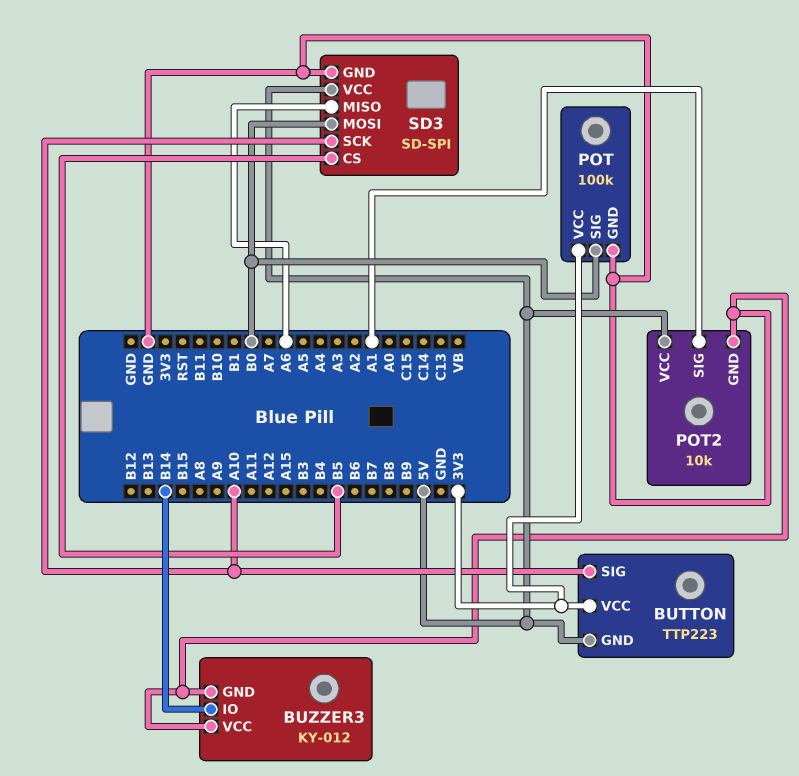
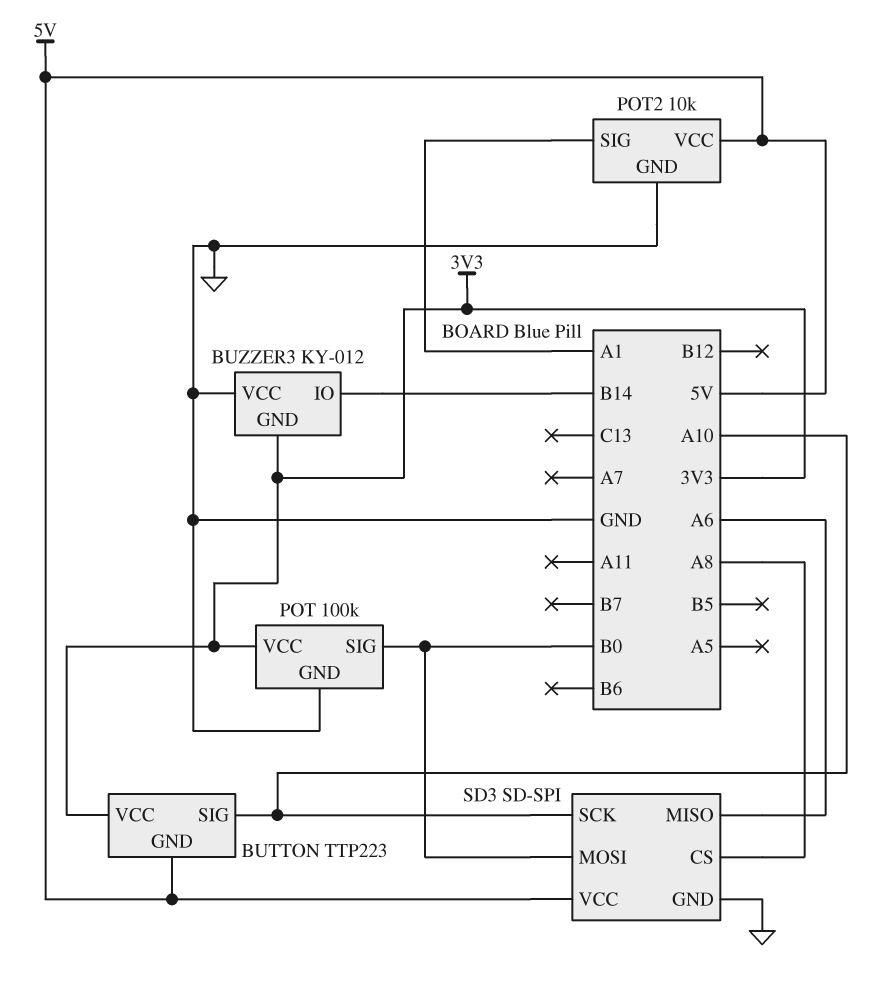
BUZZER3 pin GND: GND -> 3V3
SD3 pin CS: B5 -> A8

